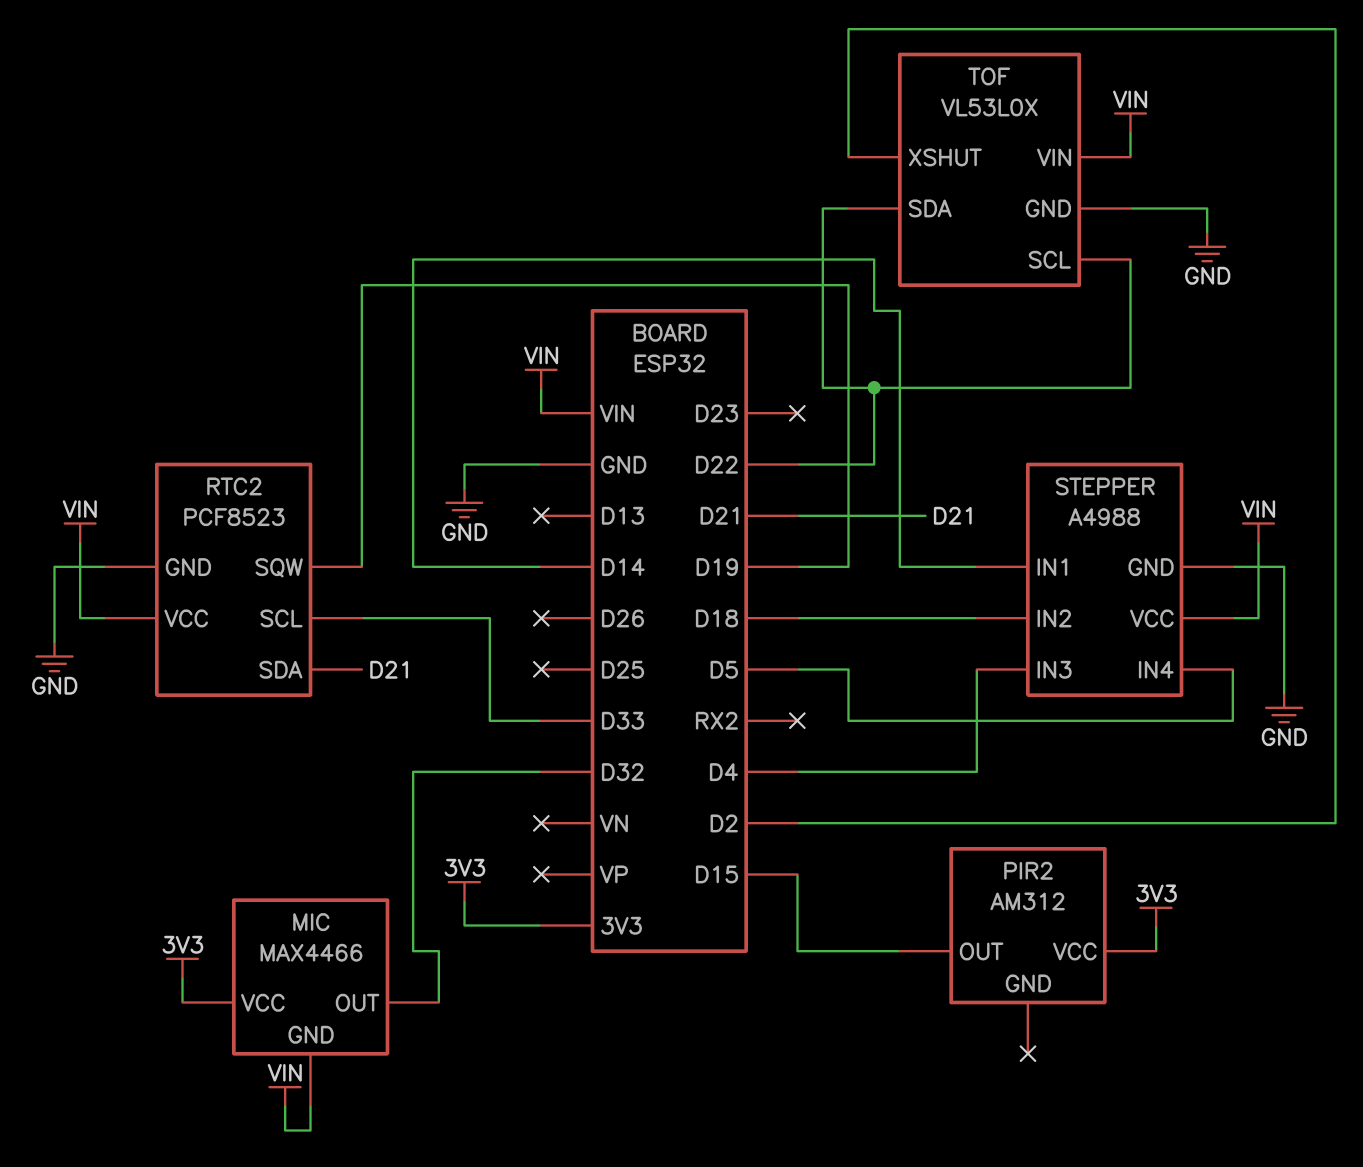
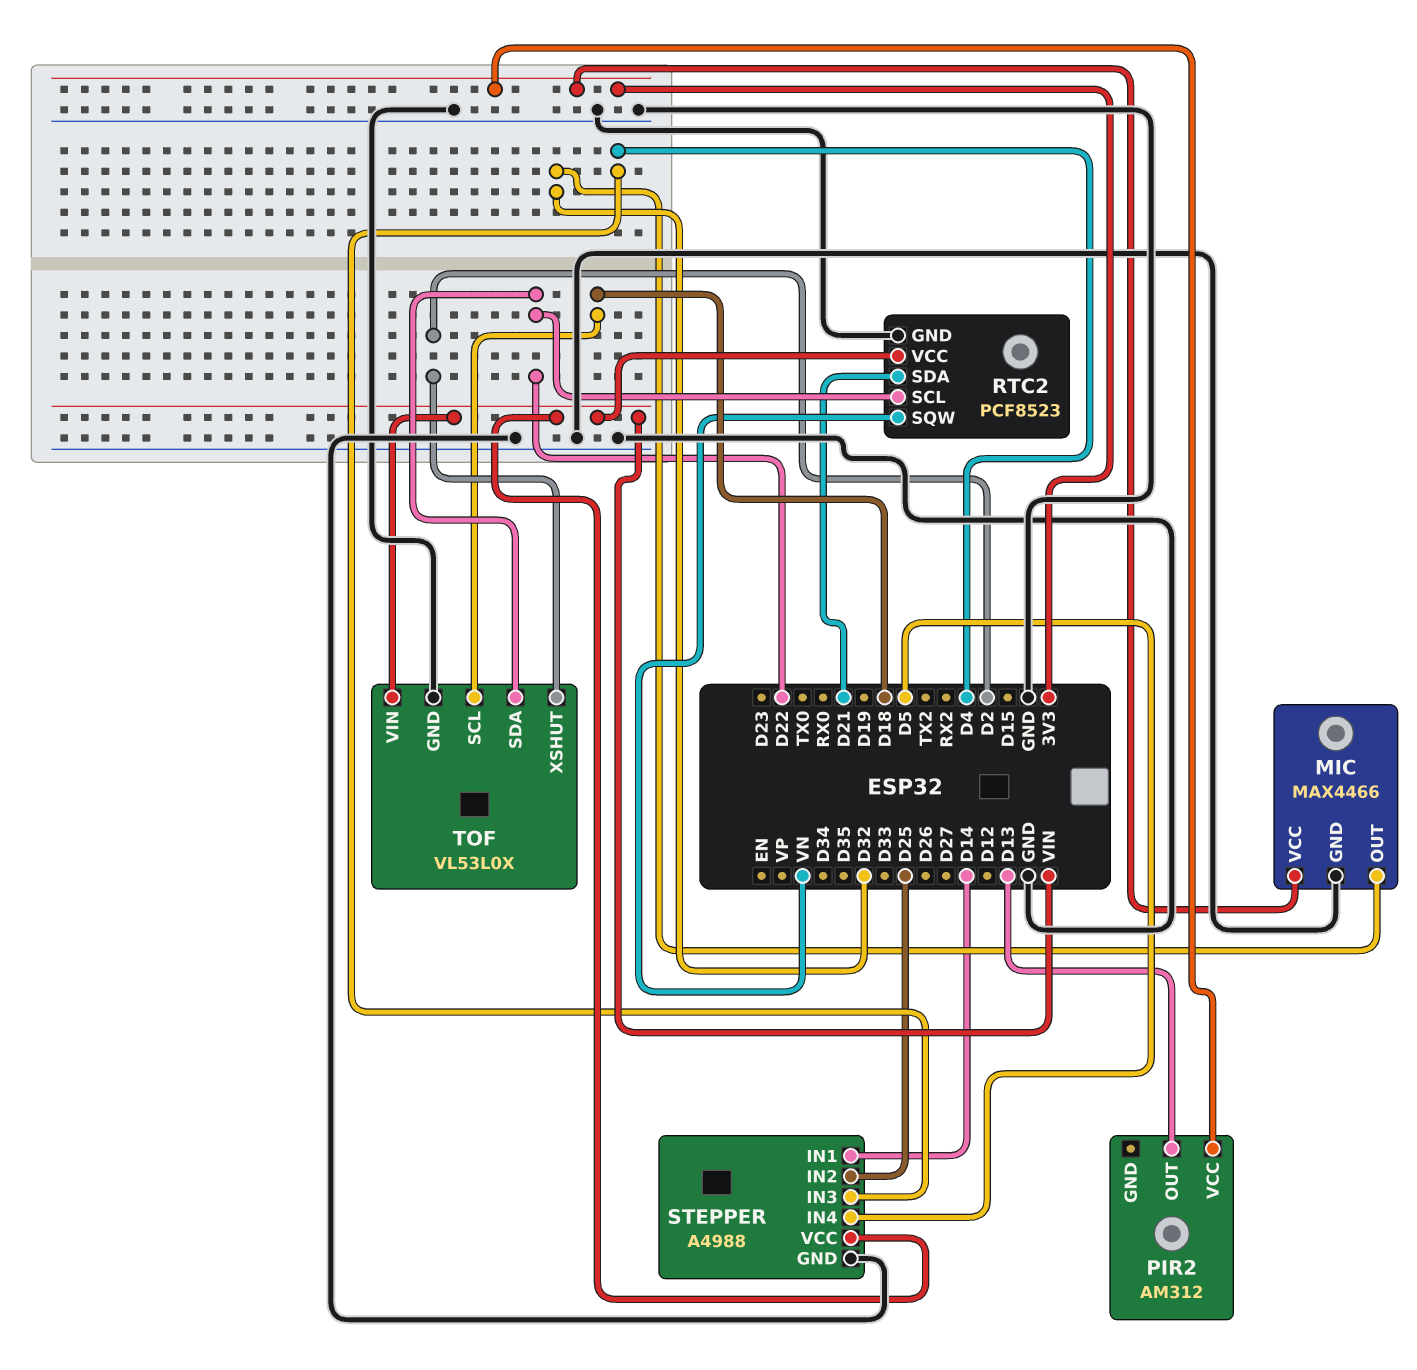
MIC pin GND: VIN -> GND
PIR2 pin OUT: D15 -> D13
RTC2 pin SCL: D33 -> D22
RTC2 pin SQW: D19 -> VN
STEPPER pin IN2: D18 -> D25
TOF pin SCL: D22 -> D18

